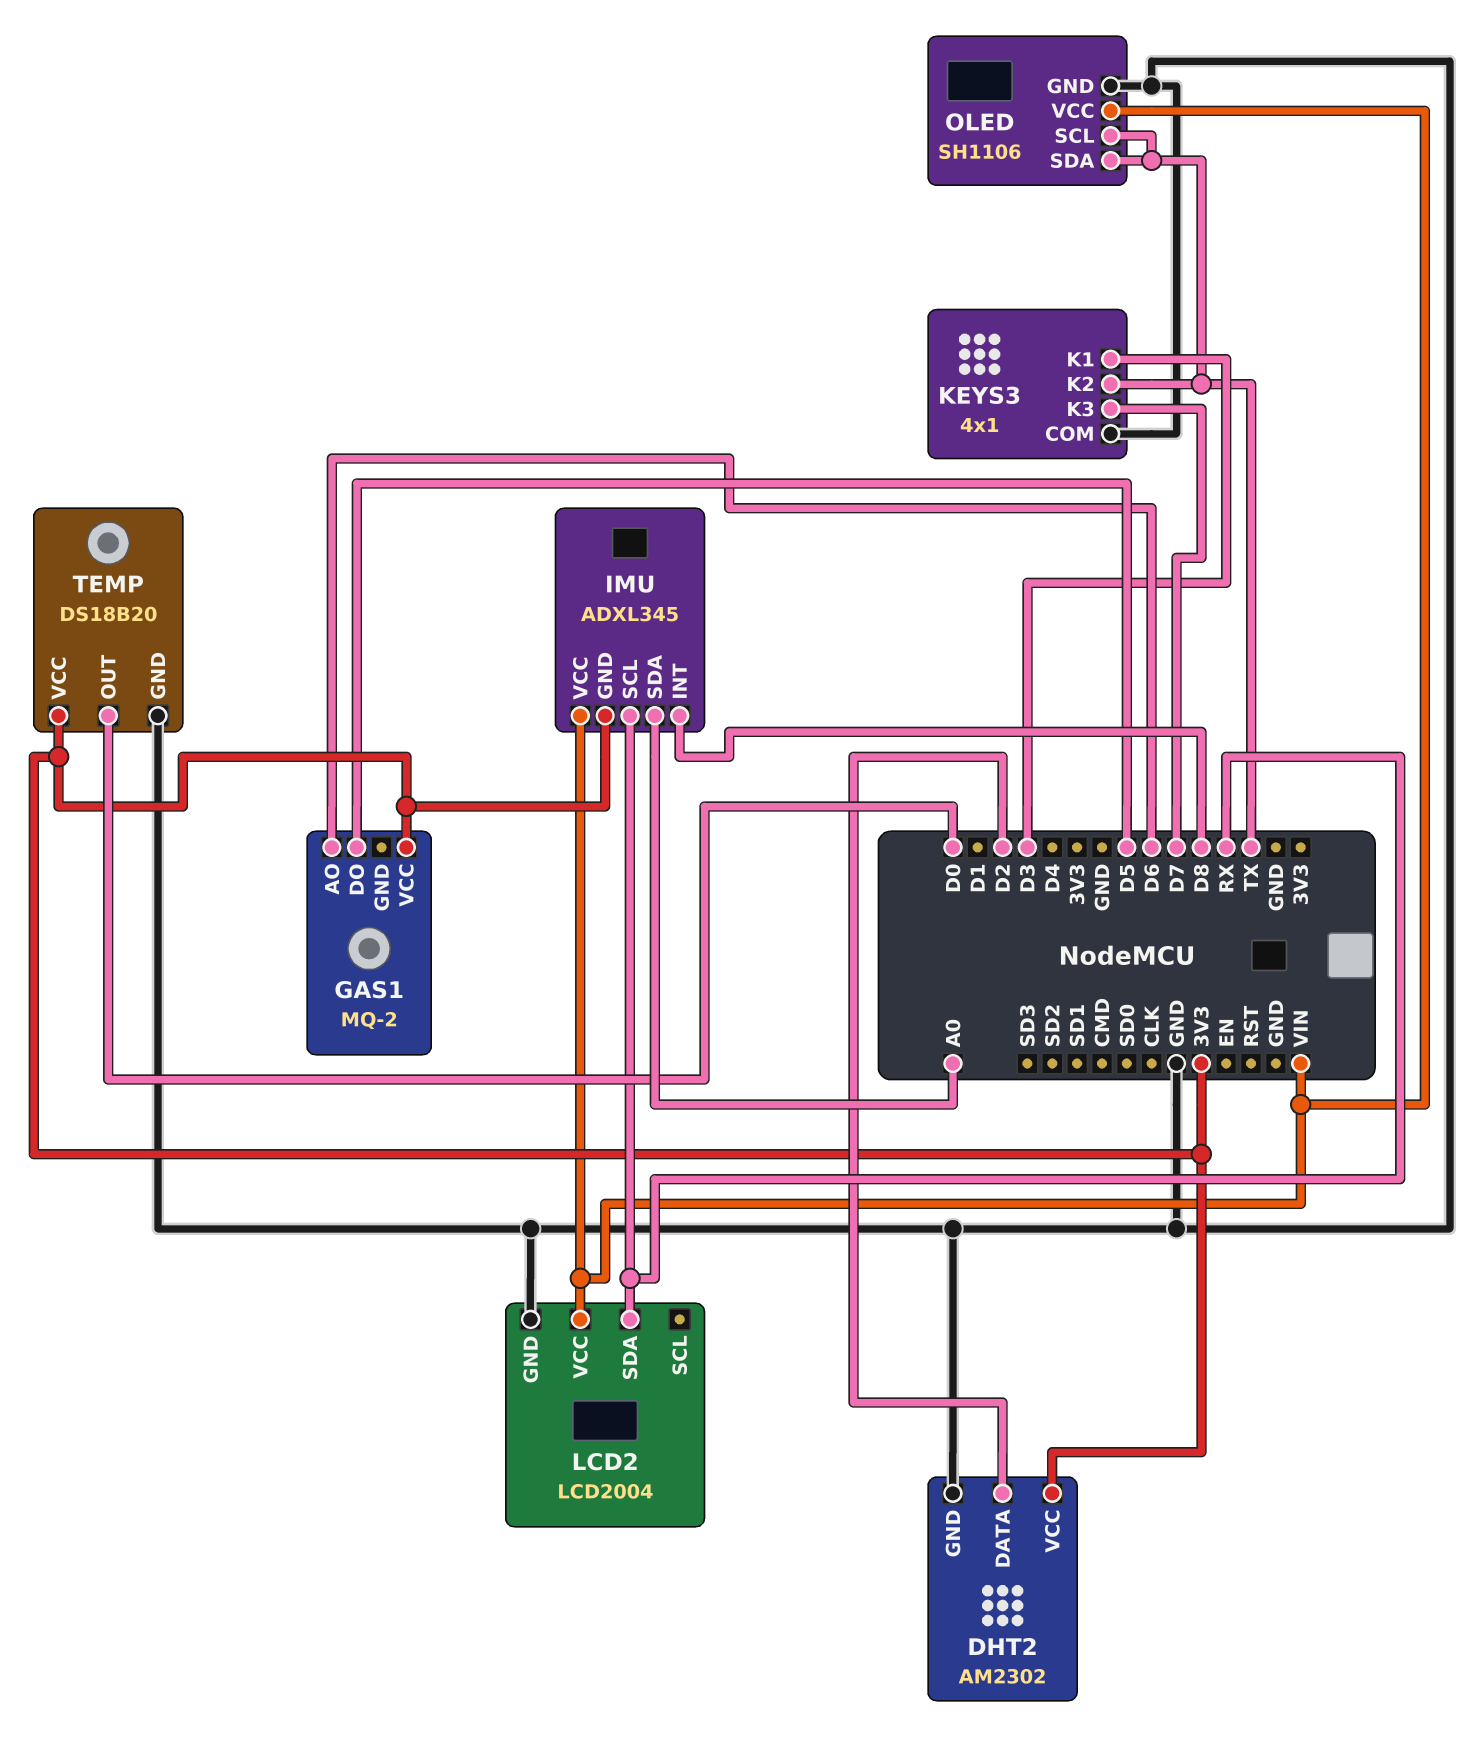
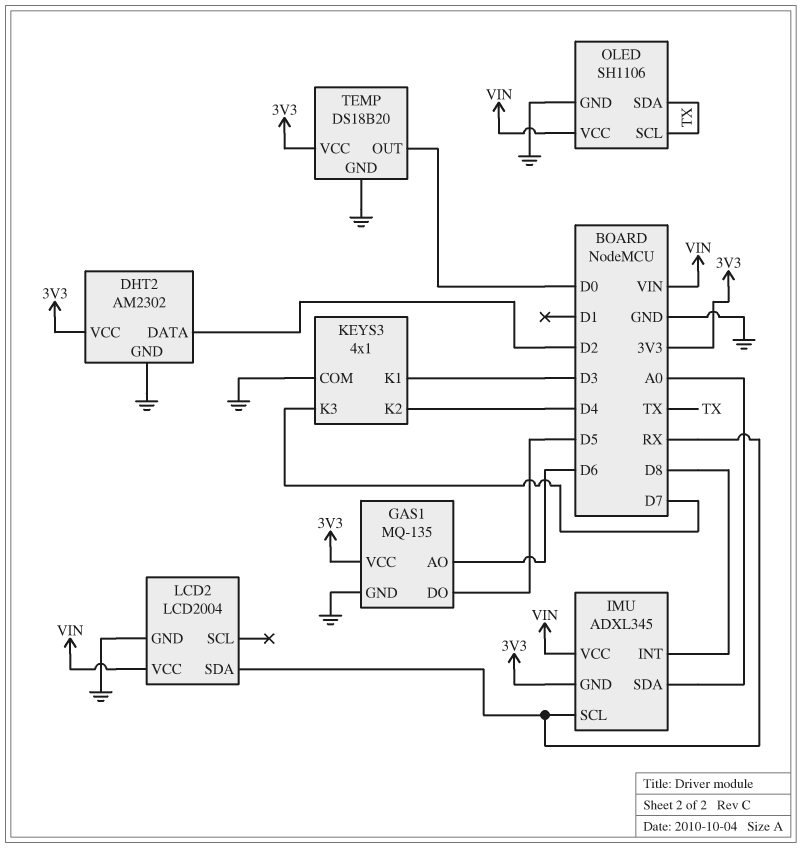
GAS1: MQ-2 -> MQ-135
GAS1 pin GND: none -> GND
KEYS3 pin K2: TX -> D4

